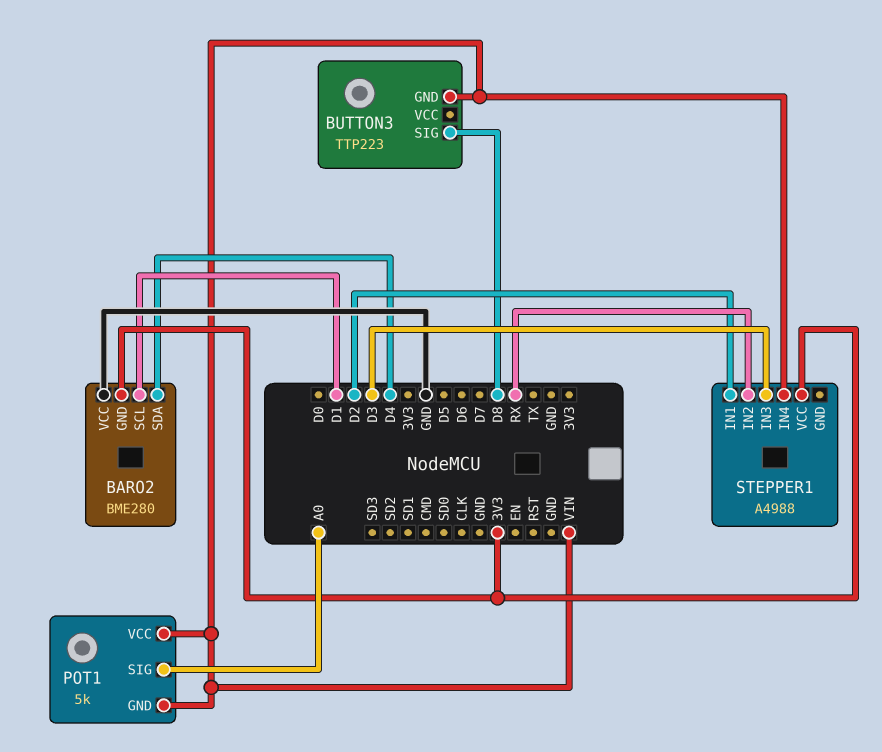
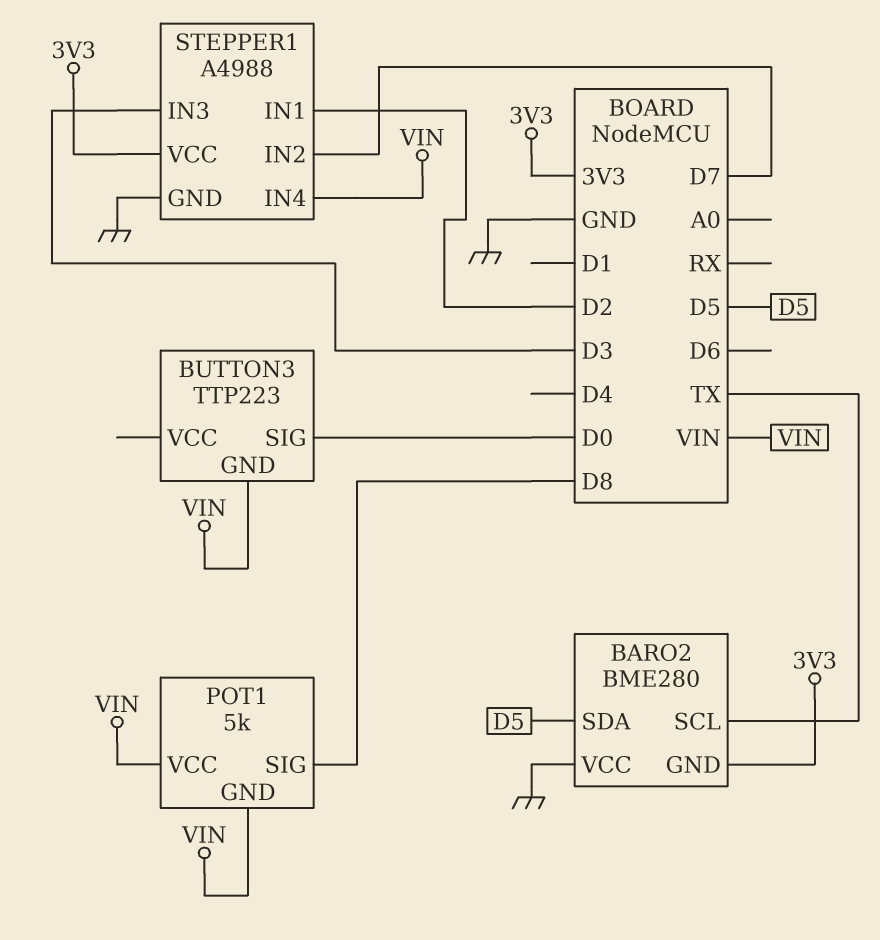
BARO2 pin SCL: D1 -> TX
BARO2 pin SDA: D4 -> D5
BUTTON3 pin SIG: D8 -> D0
POT1 pin SIG: A0 -> D8
STEPPER1 pin GND: none -> GND
STEPPER1 pin IN2: RX -> D7

